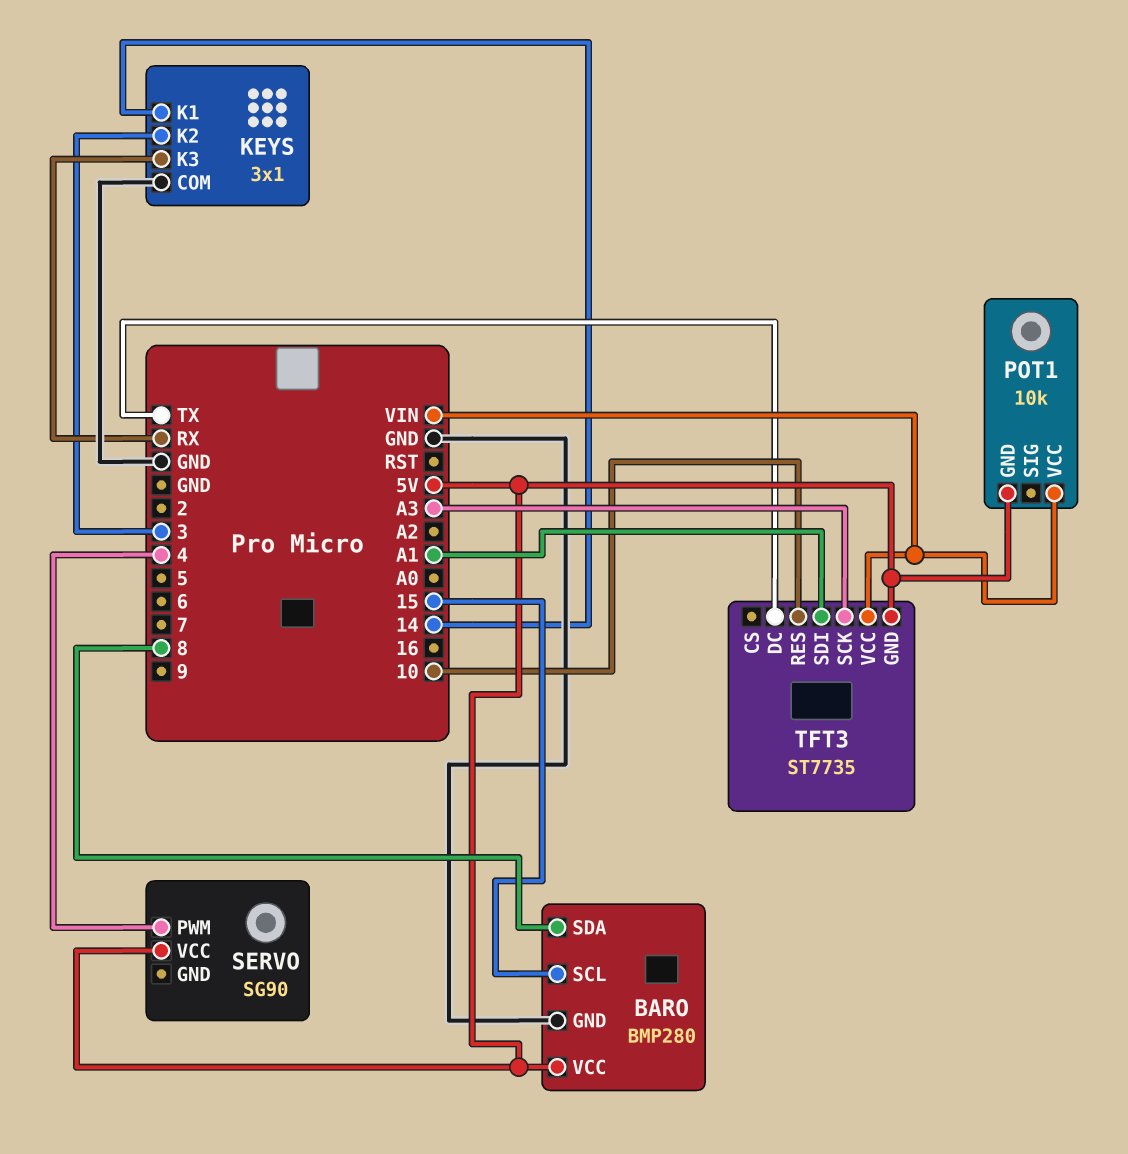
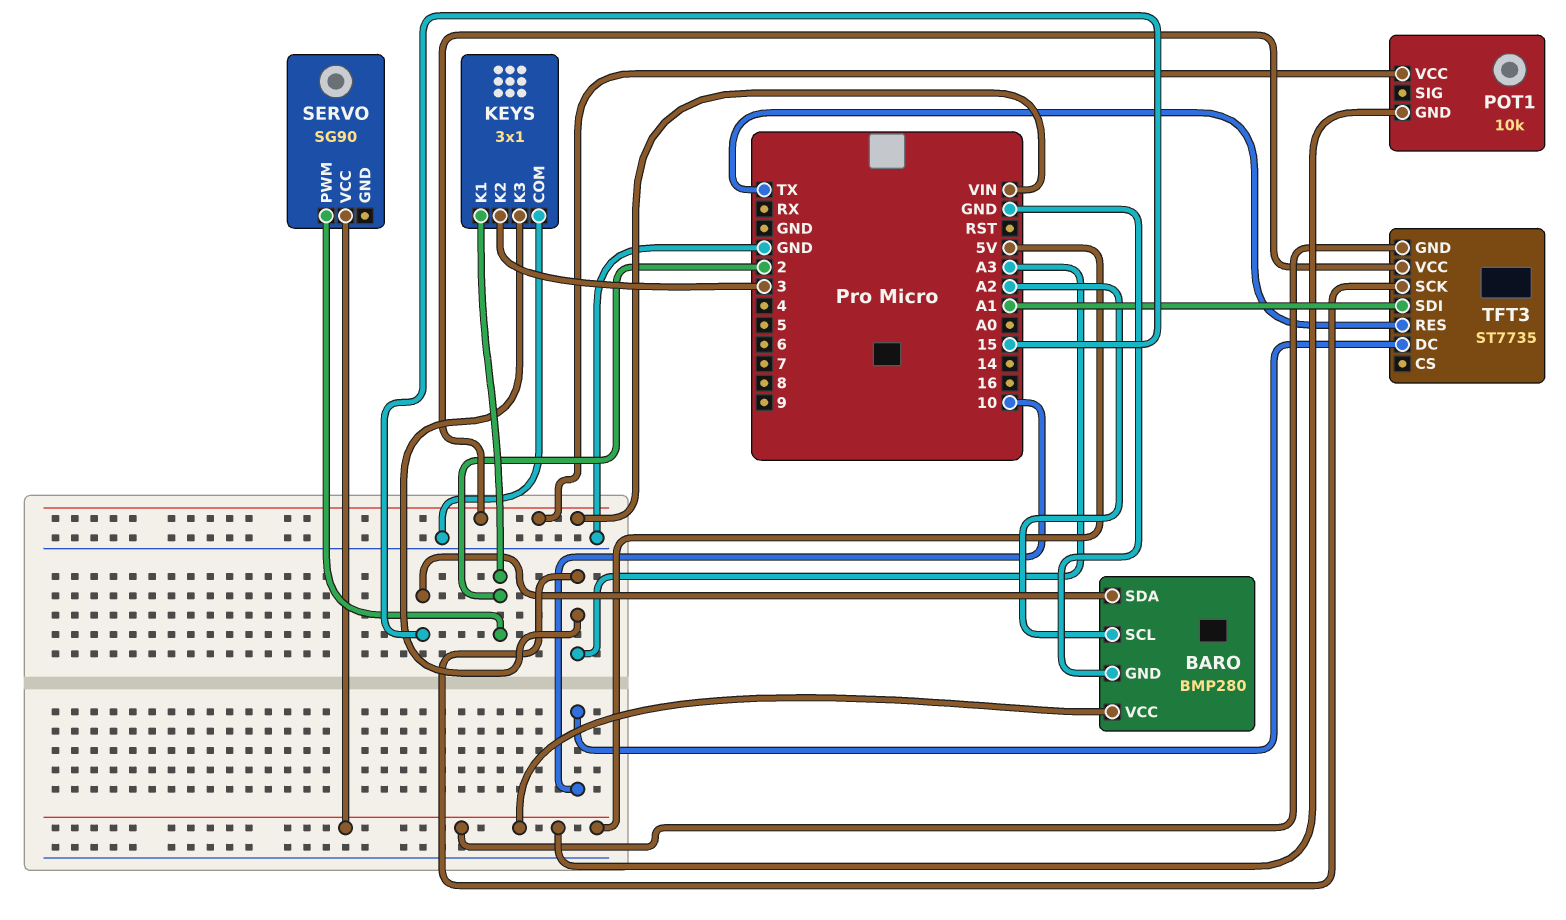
BARO pin SCL: 15 -> A2
BARO pin SDA: 8 -> 15
KEYS pin K1: 14 -> 2
KEYS pin K3: RX -> A3
SERVO pin PWM: 4 -> 2
TFT3 pin DC: TX -> 10
TFT3 pin RES: 10 -> TX

